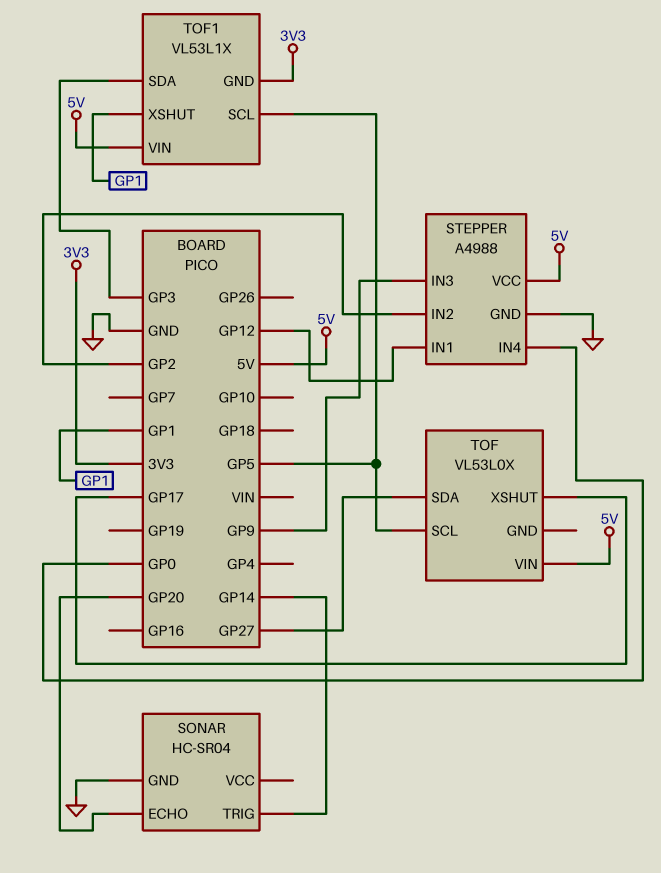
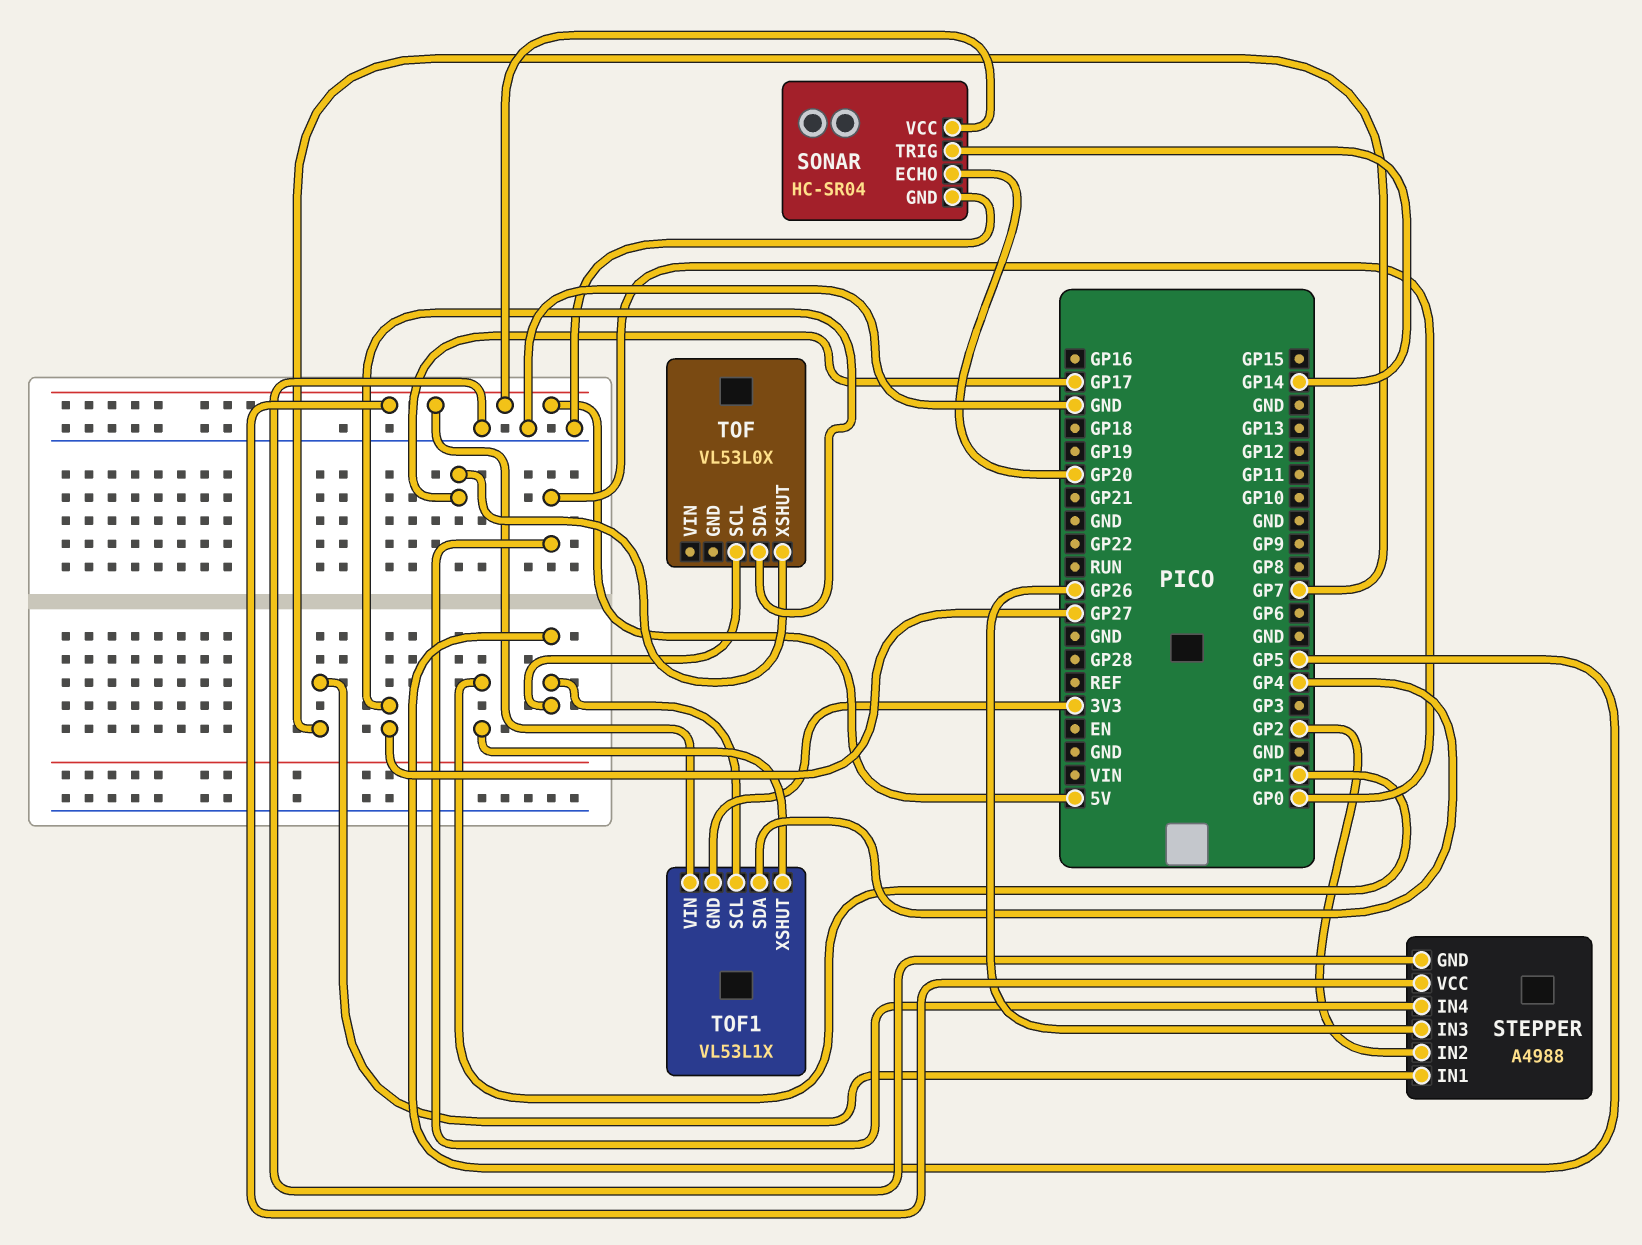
SONAR pin VCC: none -> 5V
STEPPER pin IN1: GP12 -> GP7
STEPPER pin IN3: GP9 -> GP26
TOF pin VIN: 5V -> none
TOF1 pin SDA: GP3 -> GP4

